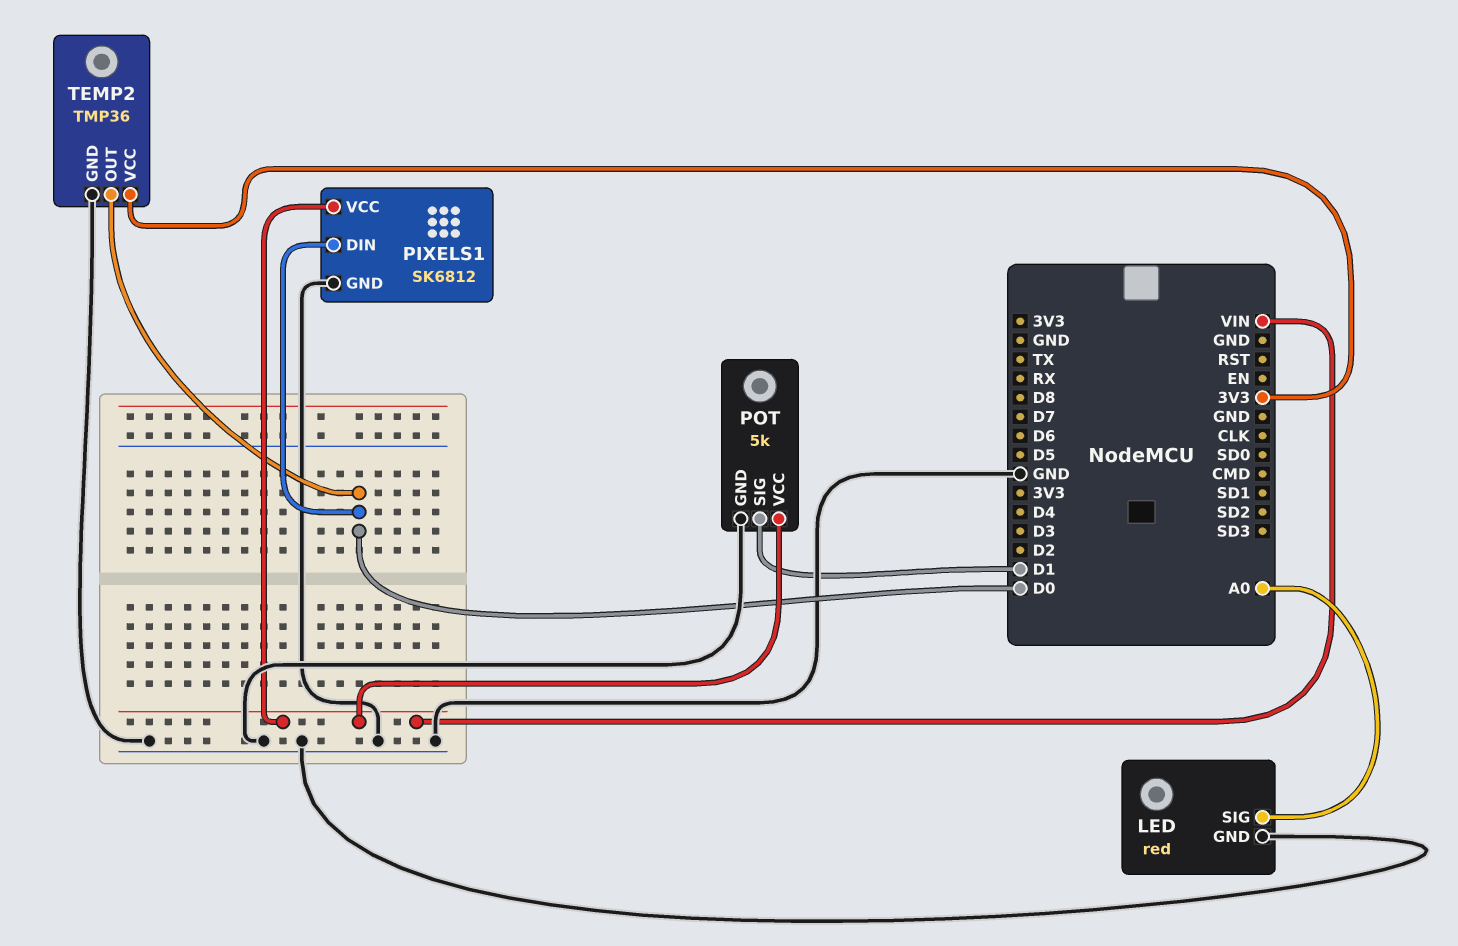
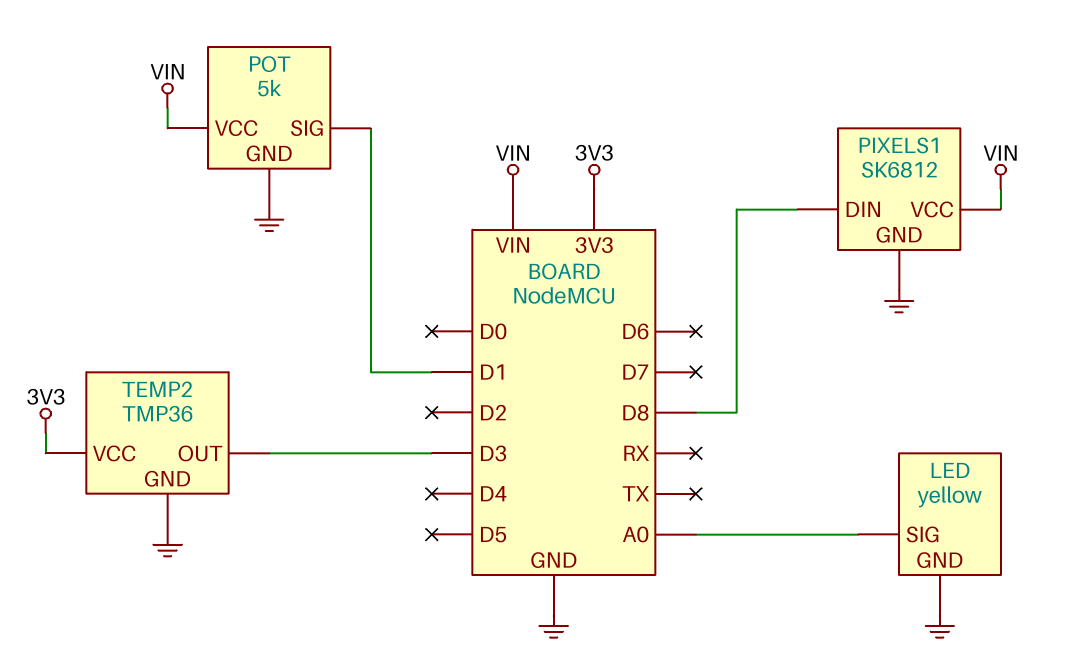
LED: red -> yellow
PIXELS1 pin DIN: D0 -> D8
TEMP2 pin OUT: D0 -> D3

